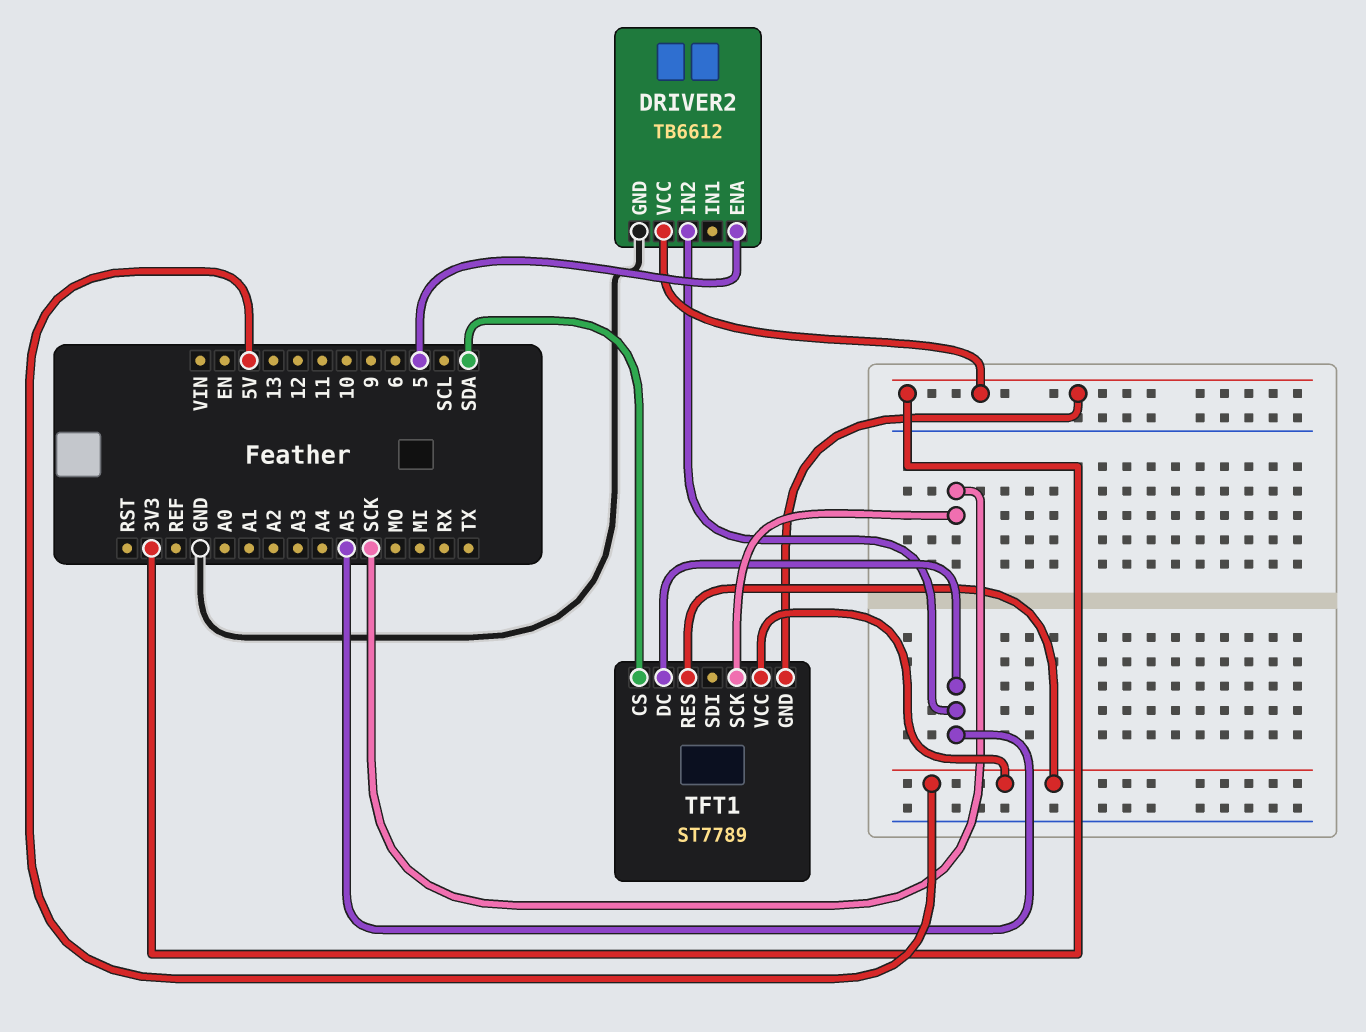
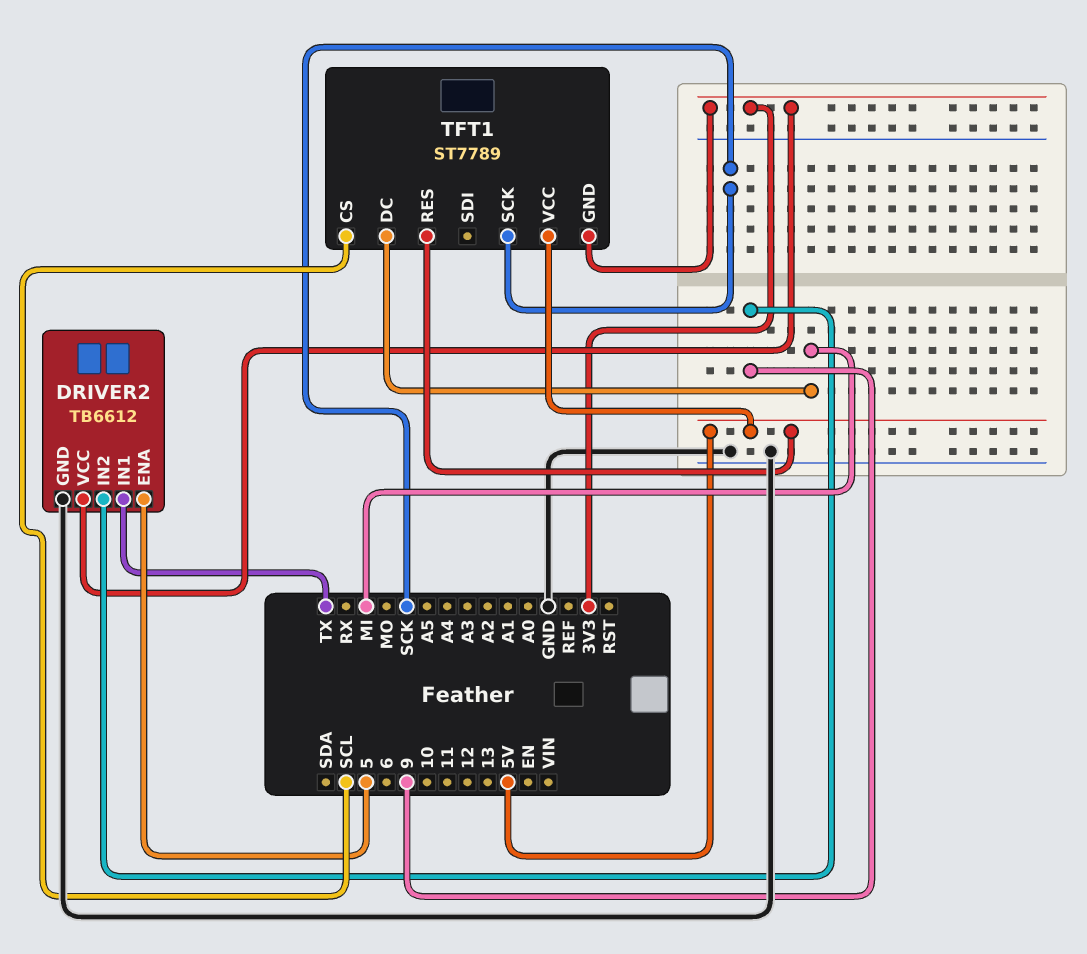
DRIVER2 pin IN1: none -> TX
DRIVER2 pin IN2: A5 -> 9
TFT1 pin CS: SDA -> SCL
TFT1 pin DC: A5 -> MI

